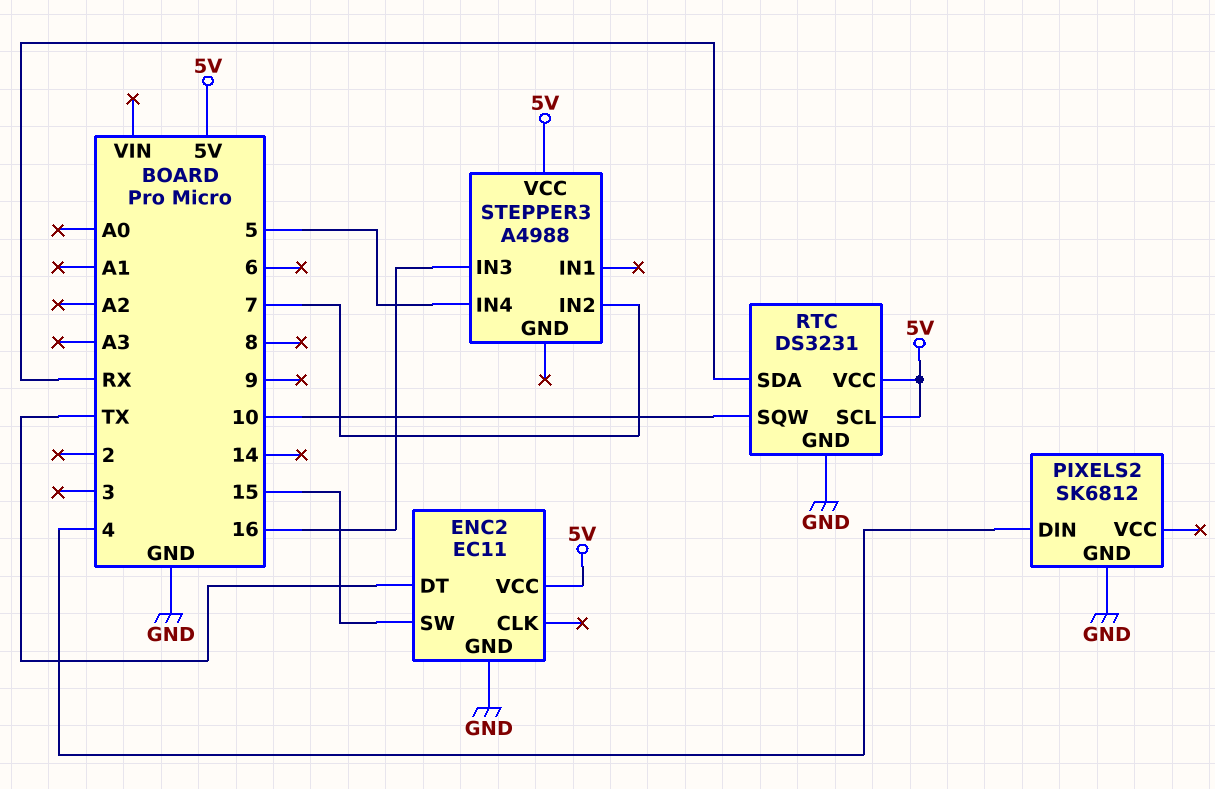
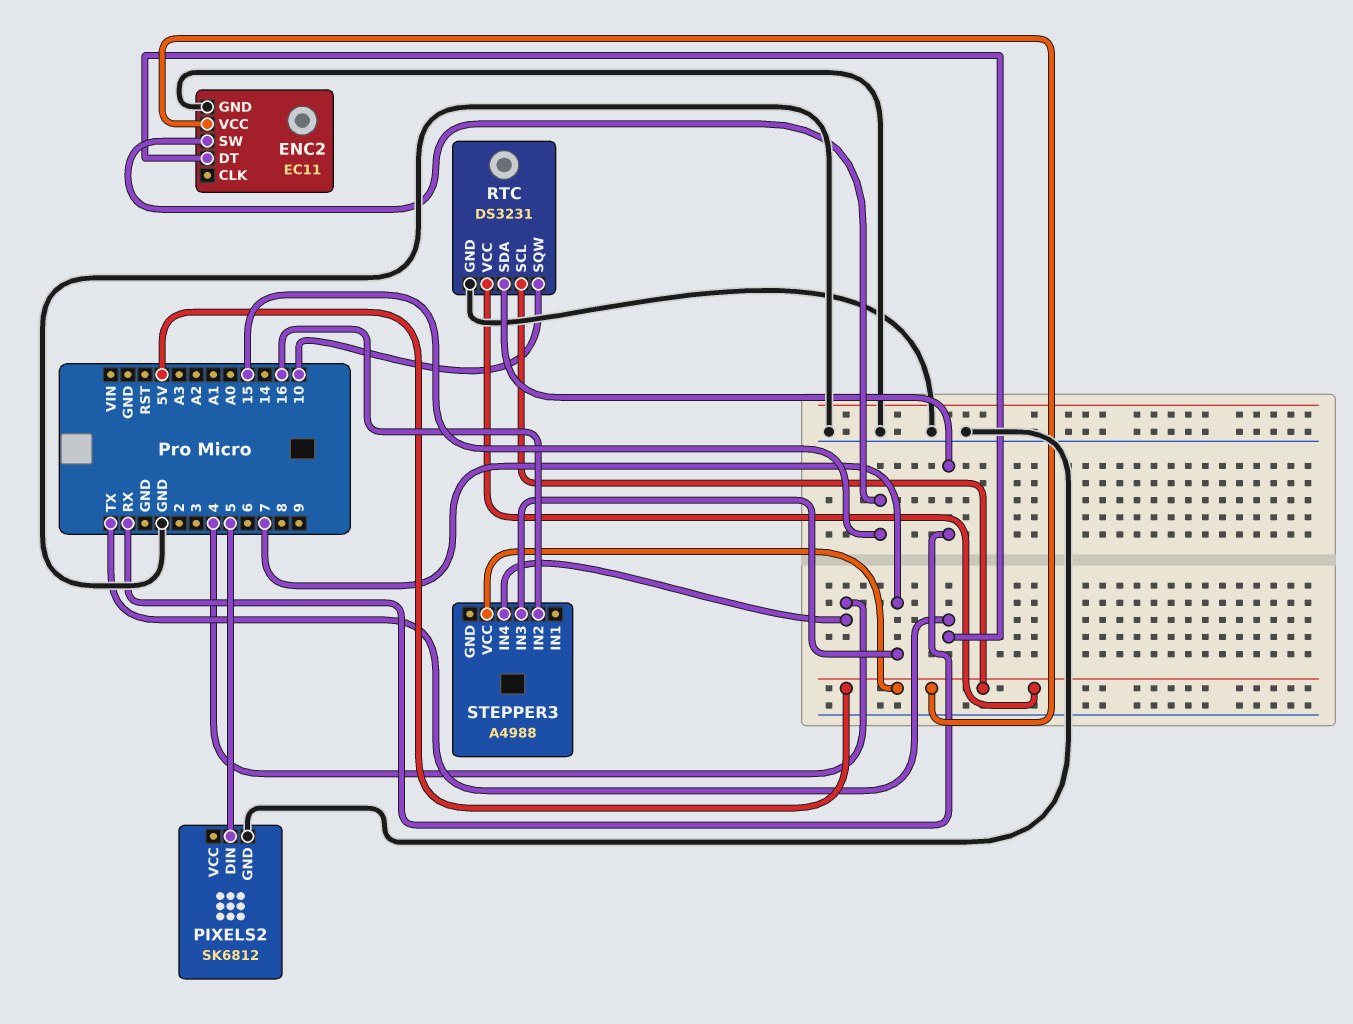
PIXELS2 pin DIN: 4 -> 5
STEPPER3 pin IN2: 7 -> 16
STEPPER3 pin IN3: 16 -> 7
STEPPER3 pin IN4: 5 -> 4

